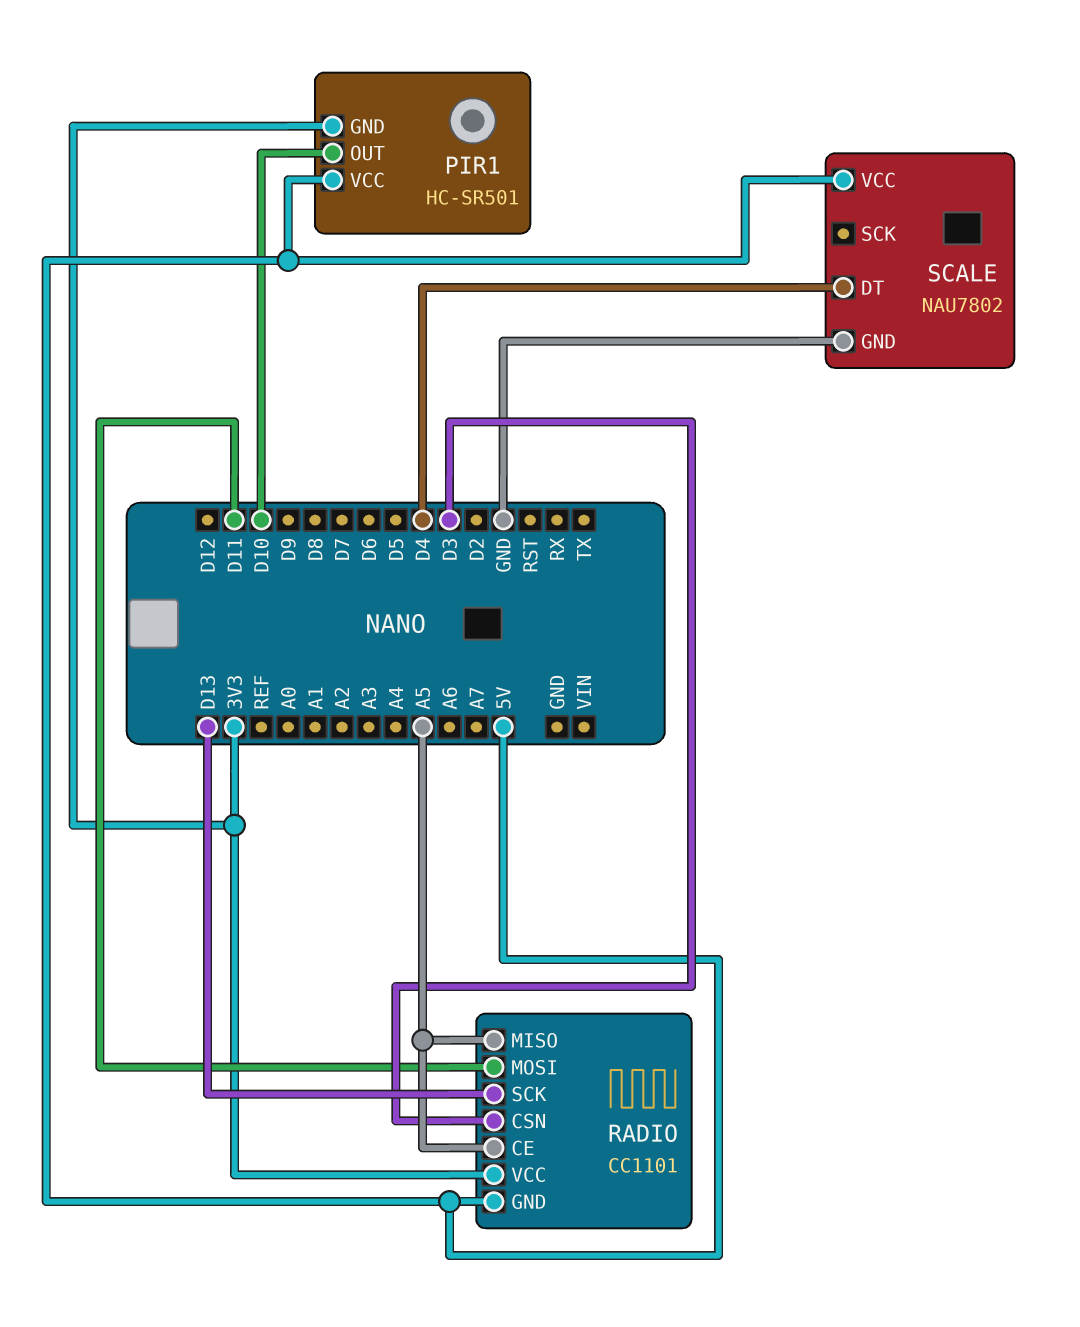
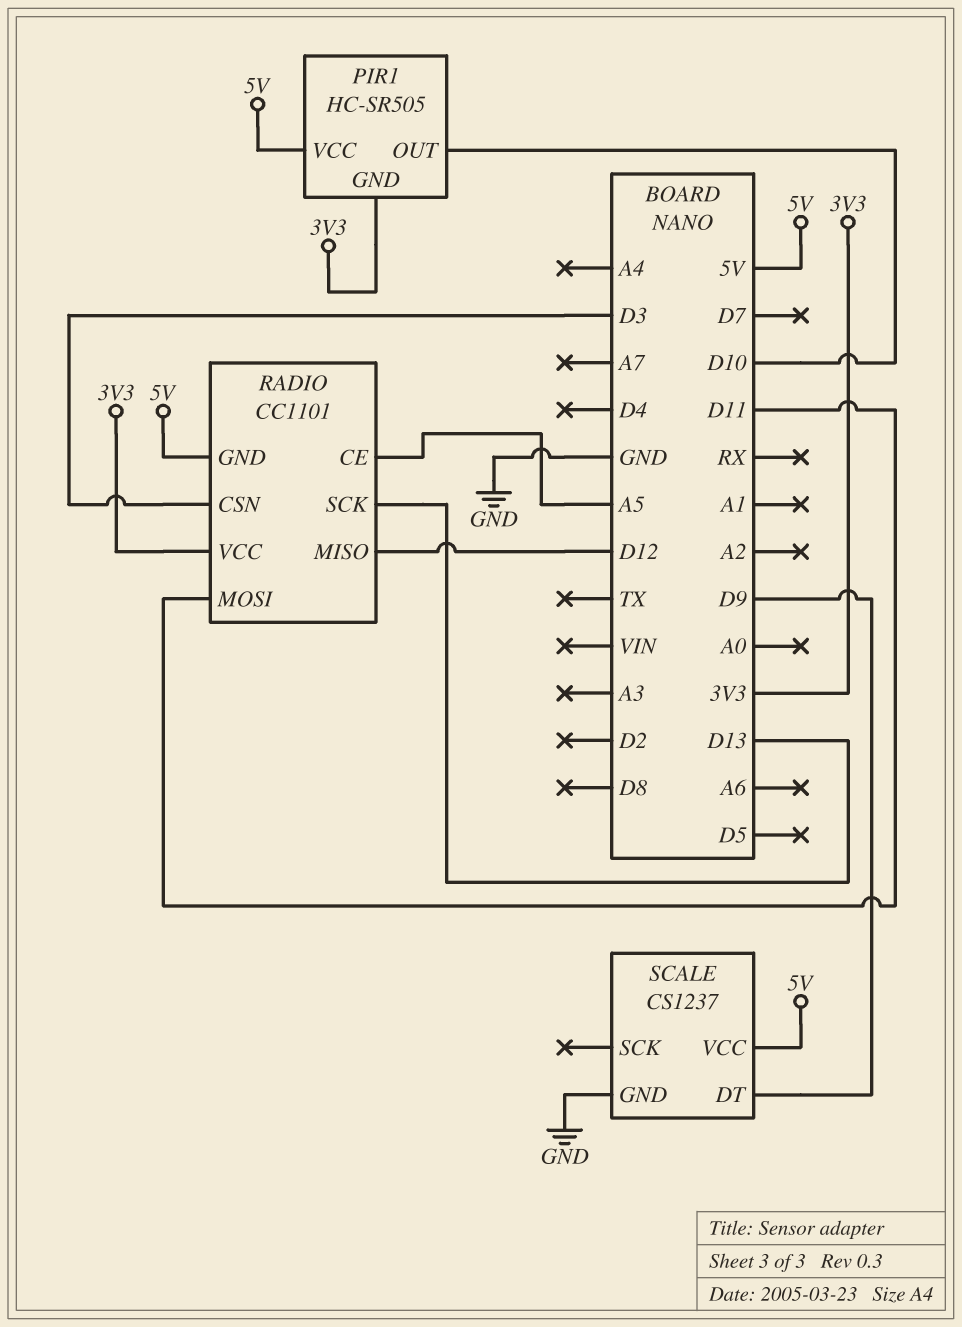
PIR1: HC-SR501 -> HC-SR505
RADIO pin MISO: A5 -> D12
SCALE: NAU7802 -> CS1237
SCALE pin DT: D4 -> D9

